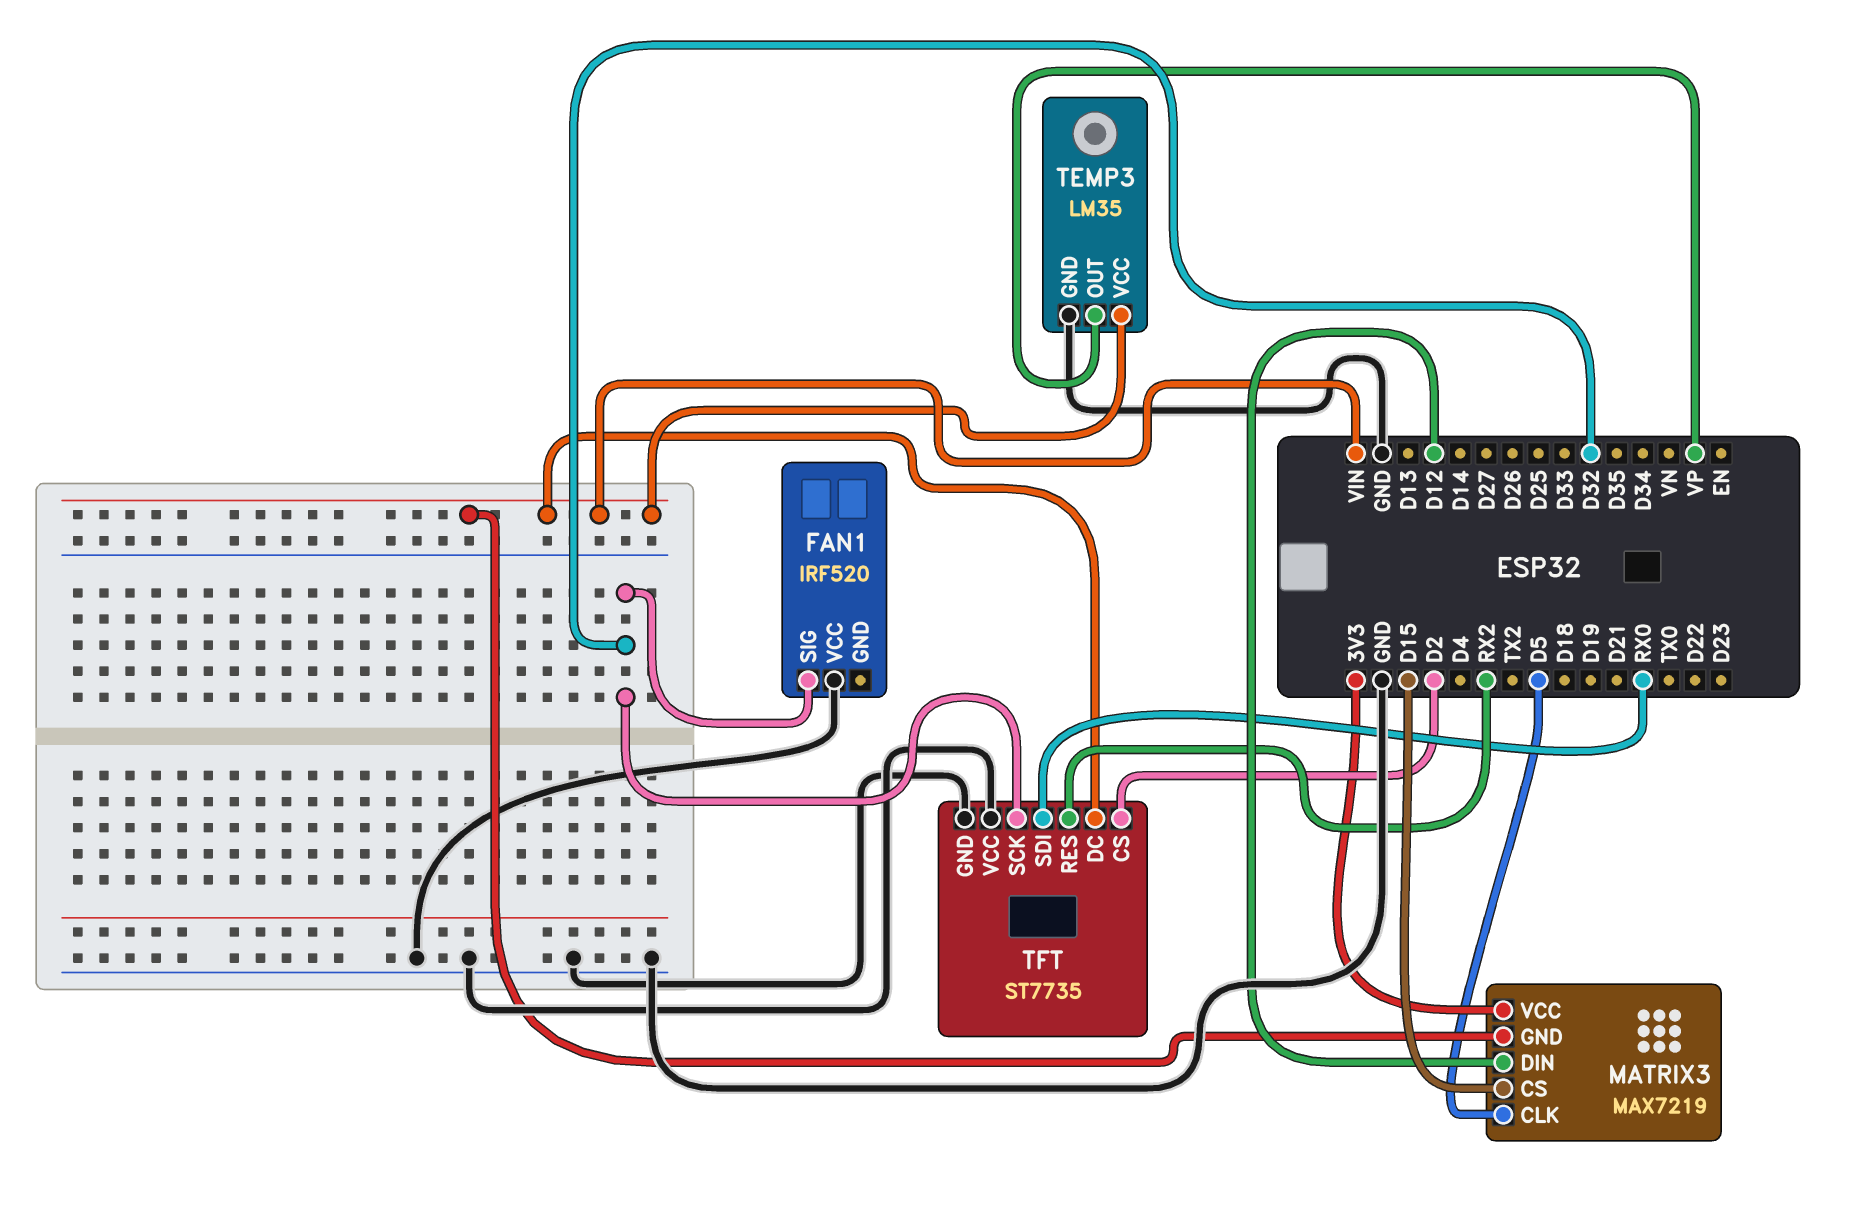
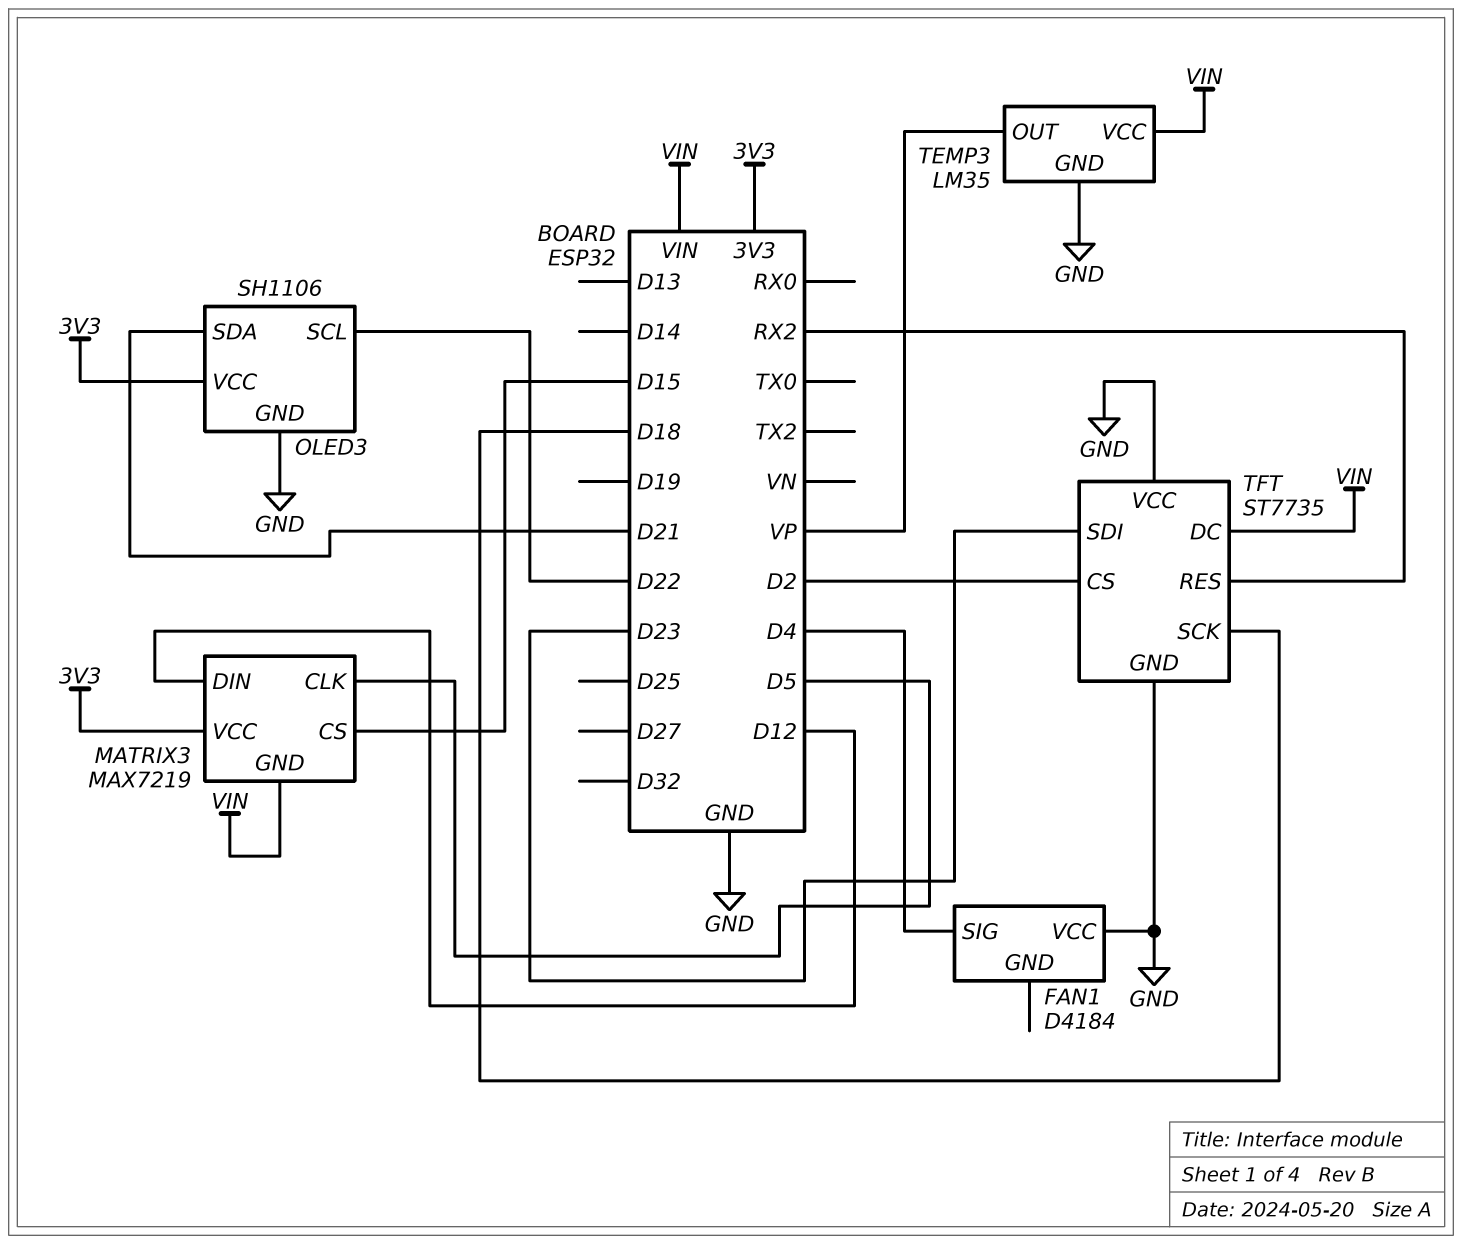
FAN1: IRF520 -> D4184
FAN1 pin SIG: D32 -> D4
OLED3: none -> SH1106
OLED3 pin GND: none -> GND
OLED3 pin SCL: none -> D22
OLED3 pin SDA: none -> D21
OLED3 pin VCC: none -> 3V3
TFT pin SCK: D32 -> D18
TFT pin SDI: RX0 -> D23

